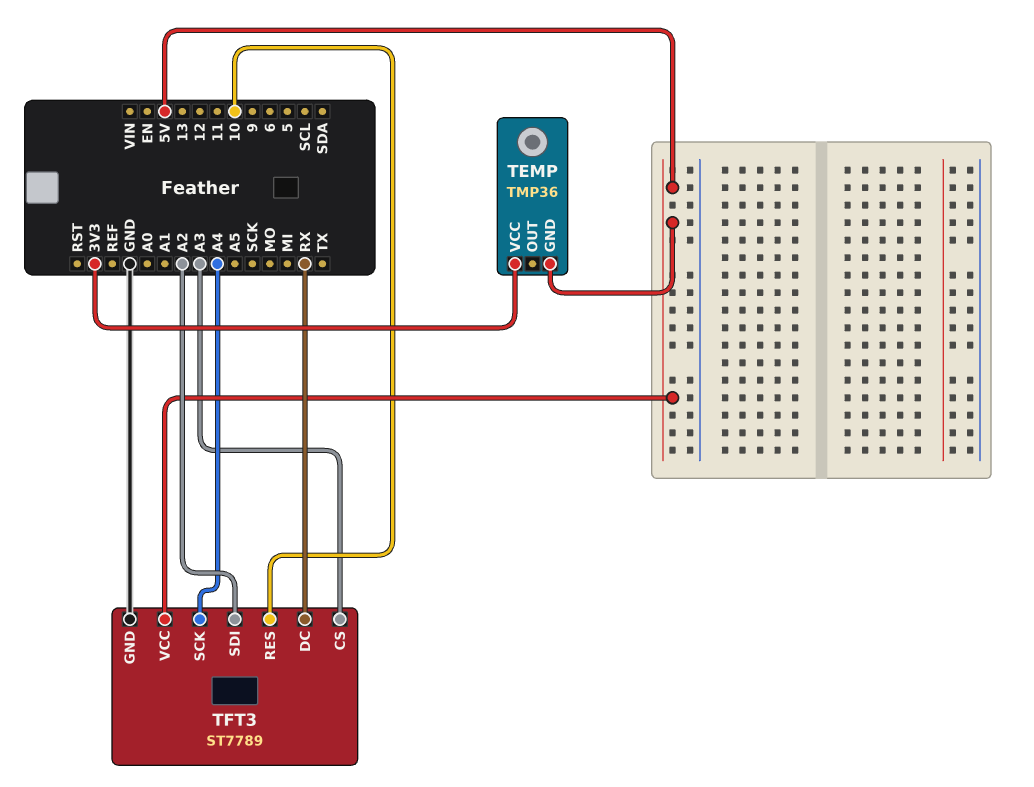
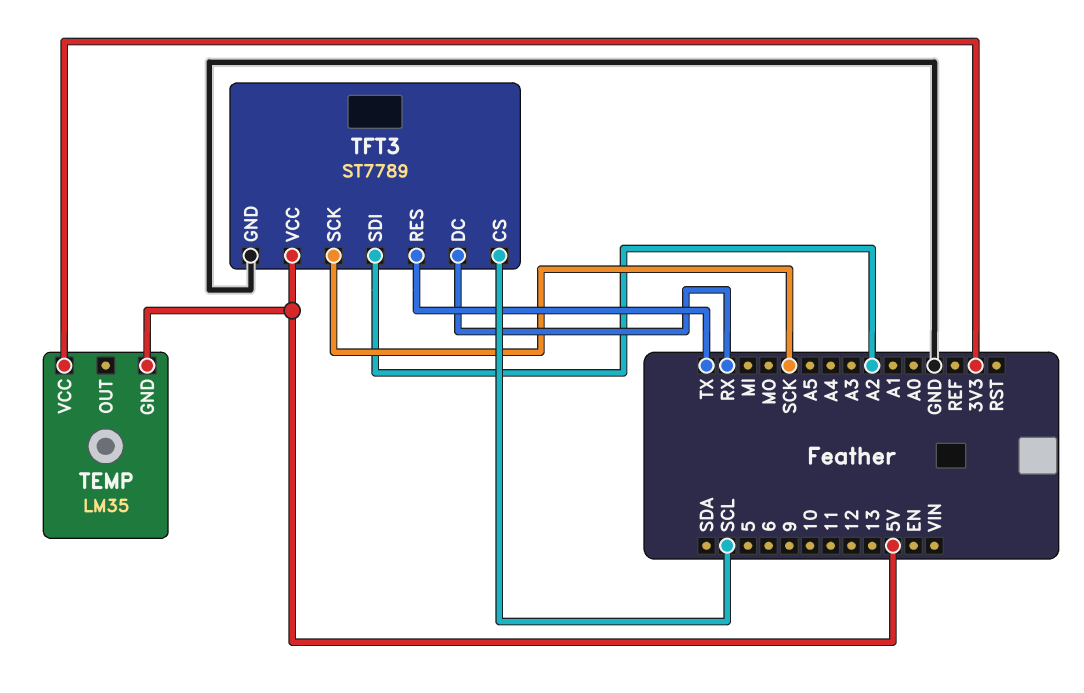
TEMP: TMP36 -> LM35
TFT3 pin CS: A3 -> SCL
TFT3 pin RES: 10 -> TX
TFT3 pin SCK: A4 -> SCK

